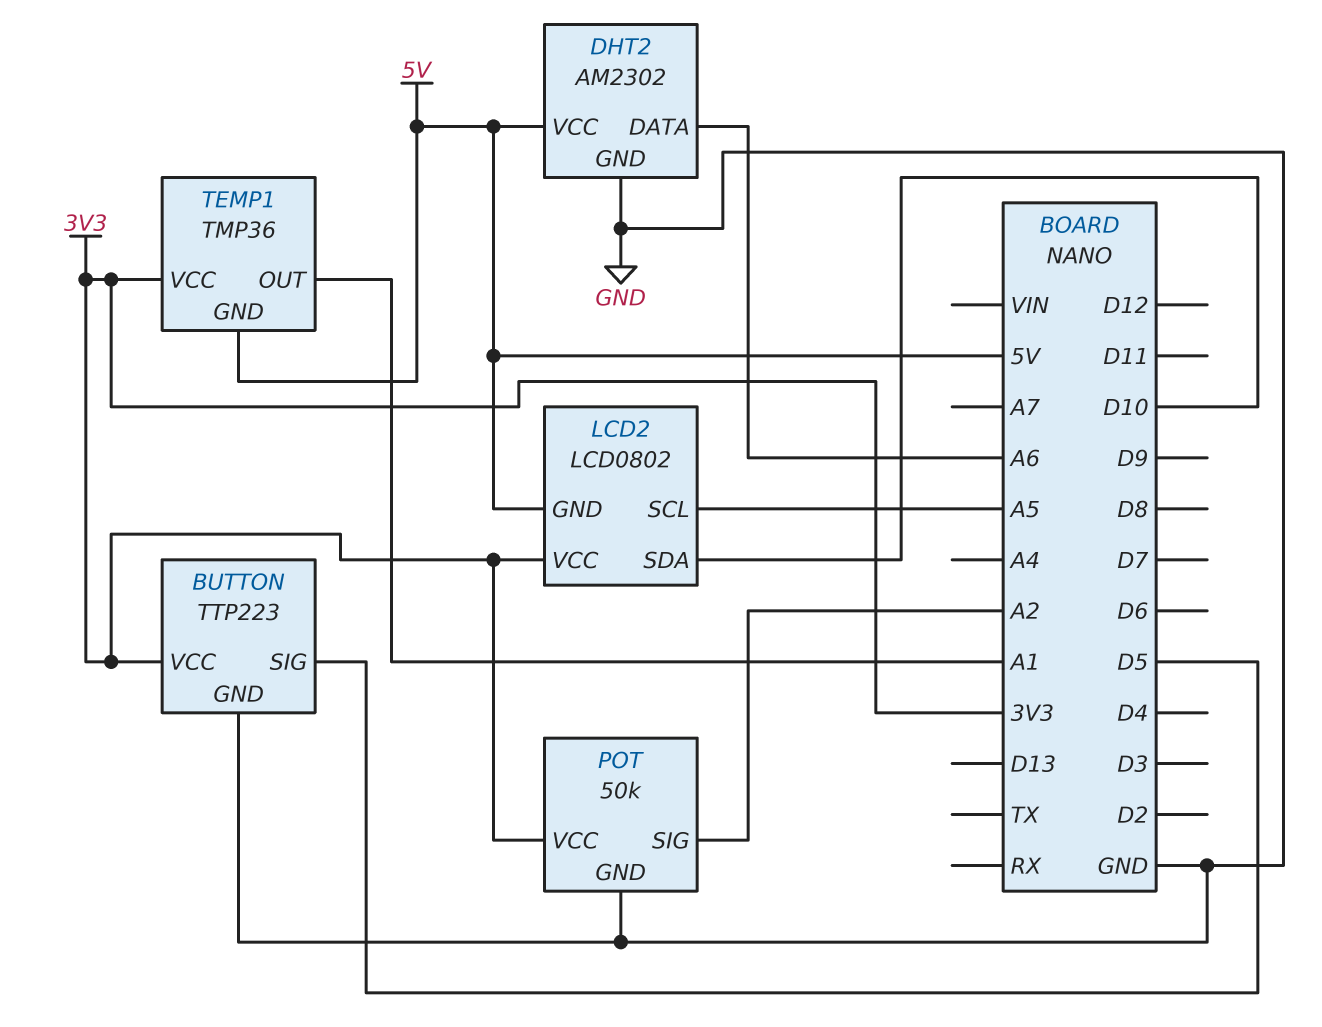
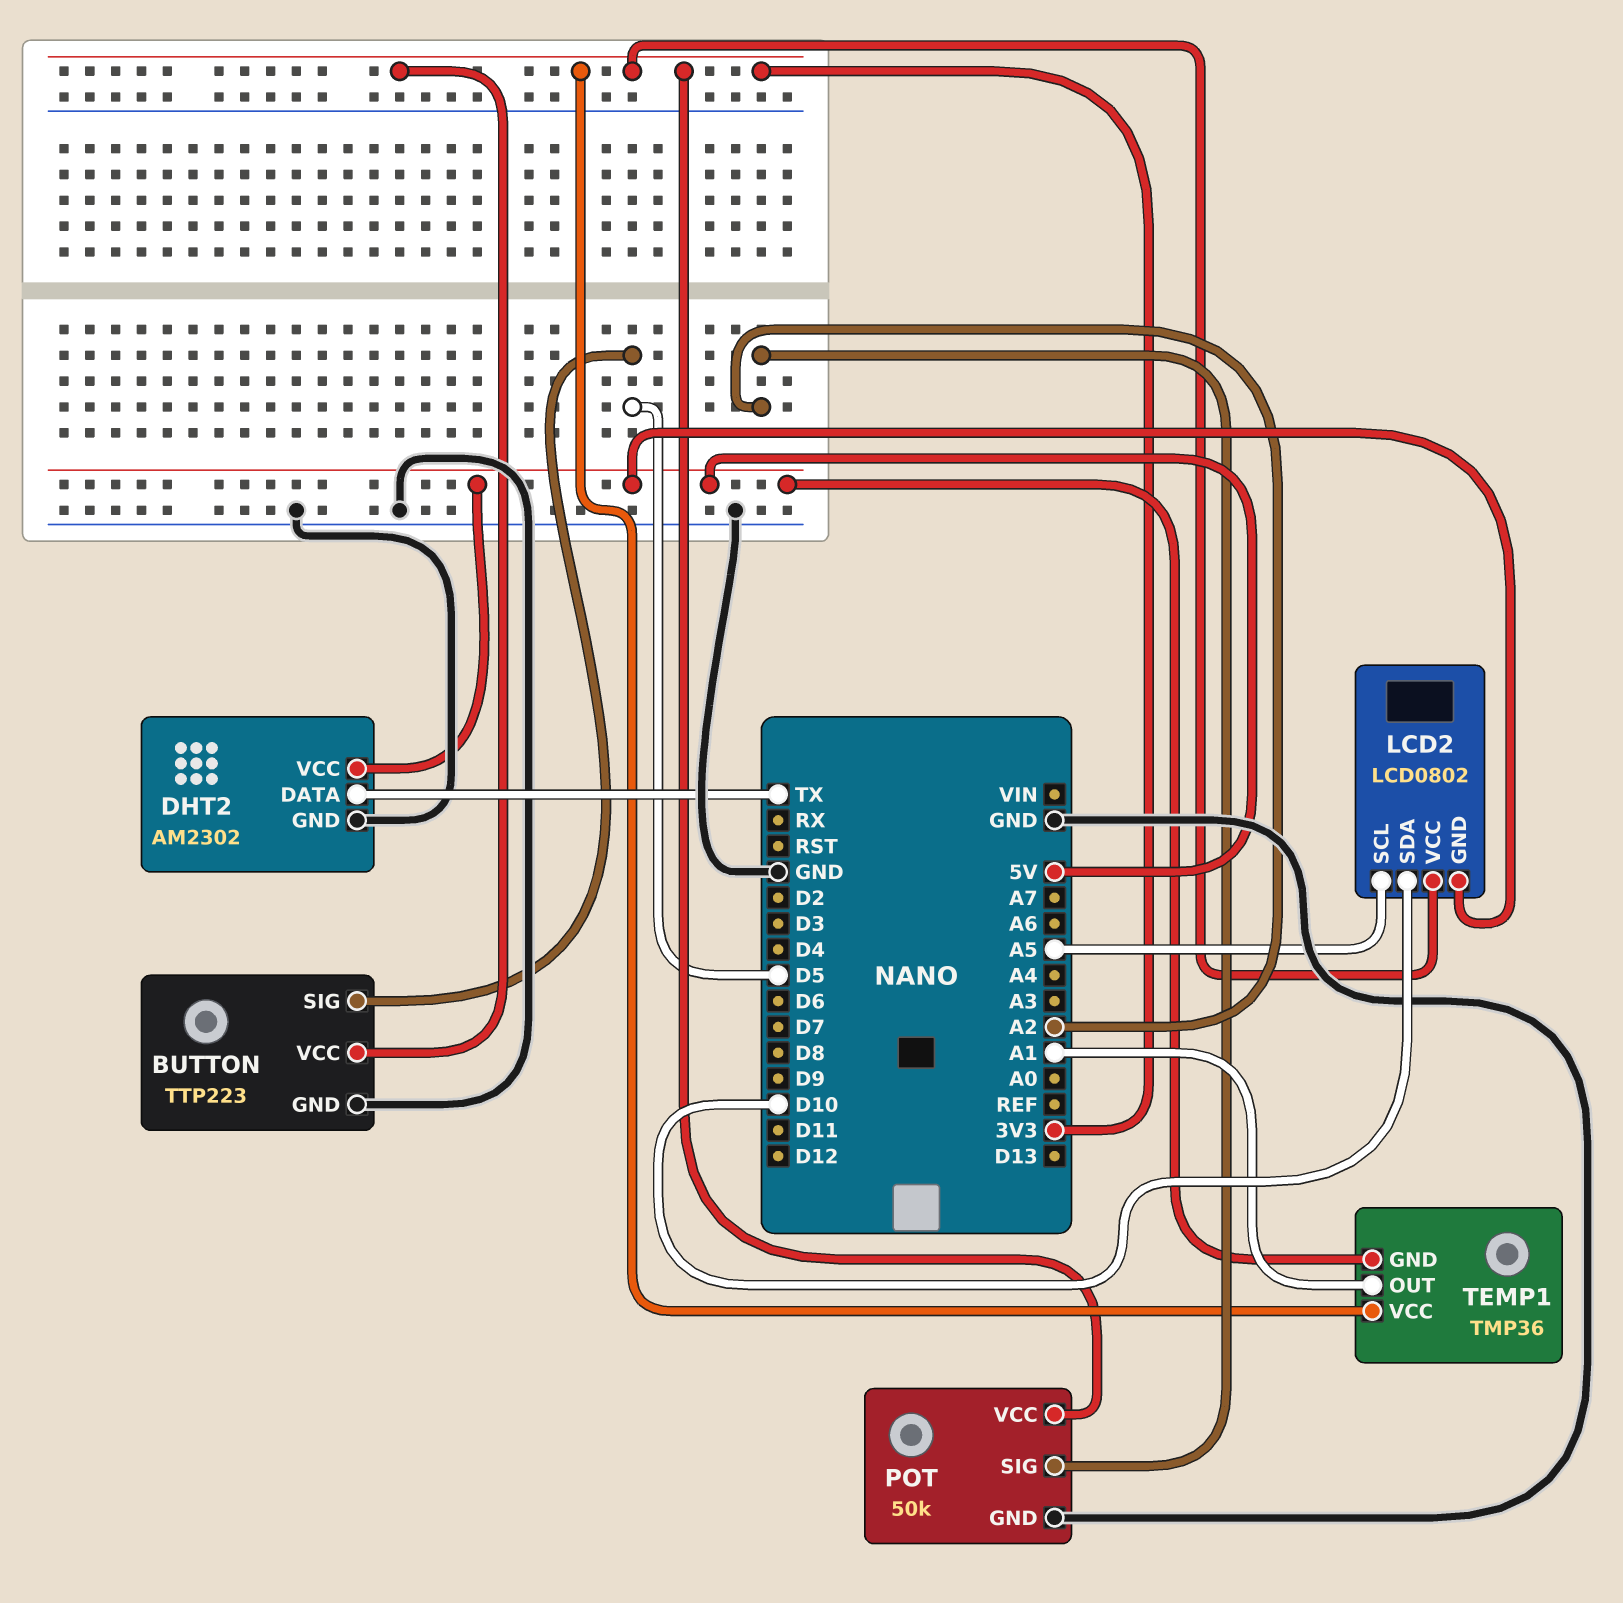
DHT2 pin DATA: A6 -> TX

